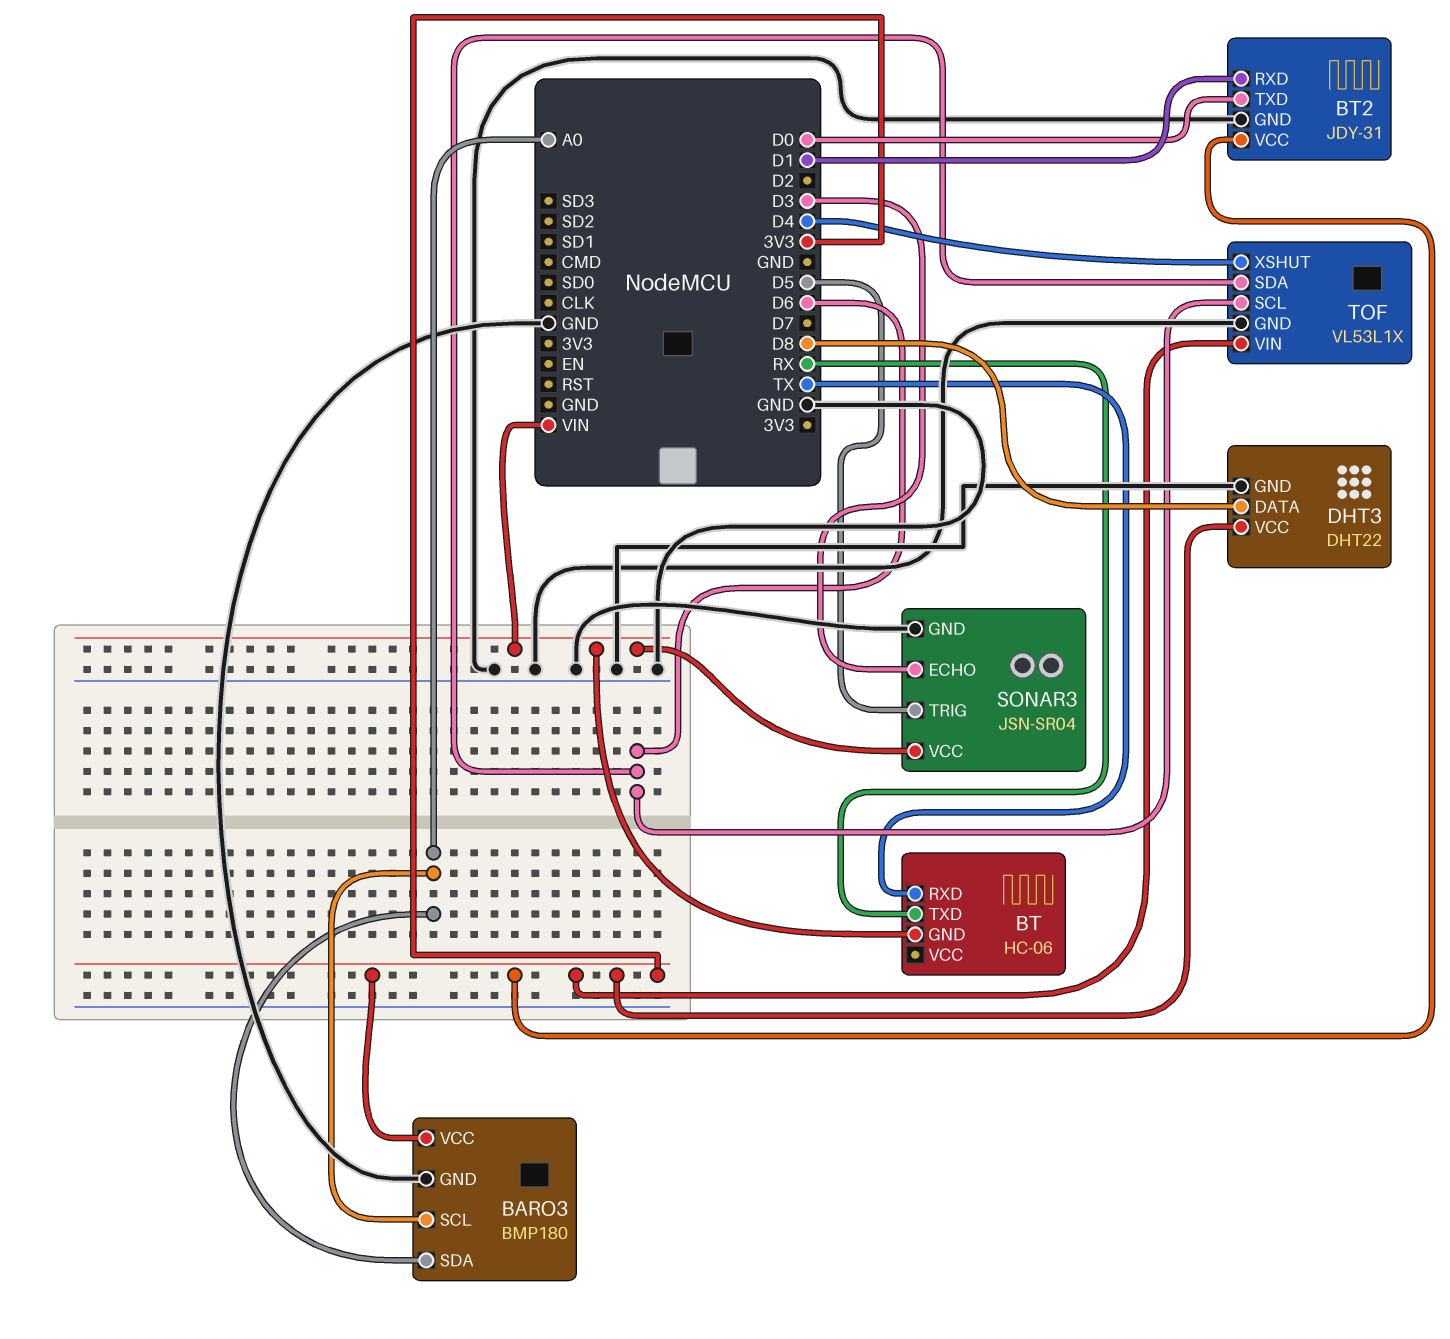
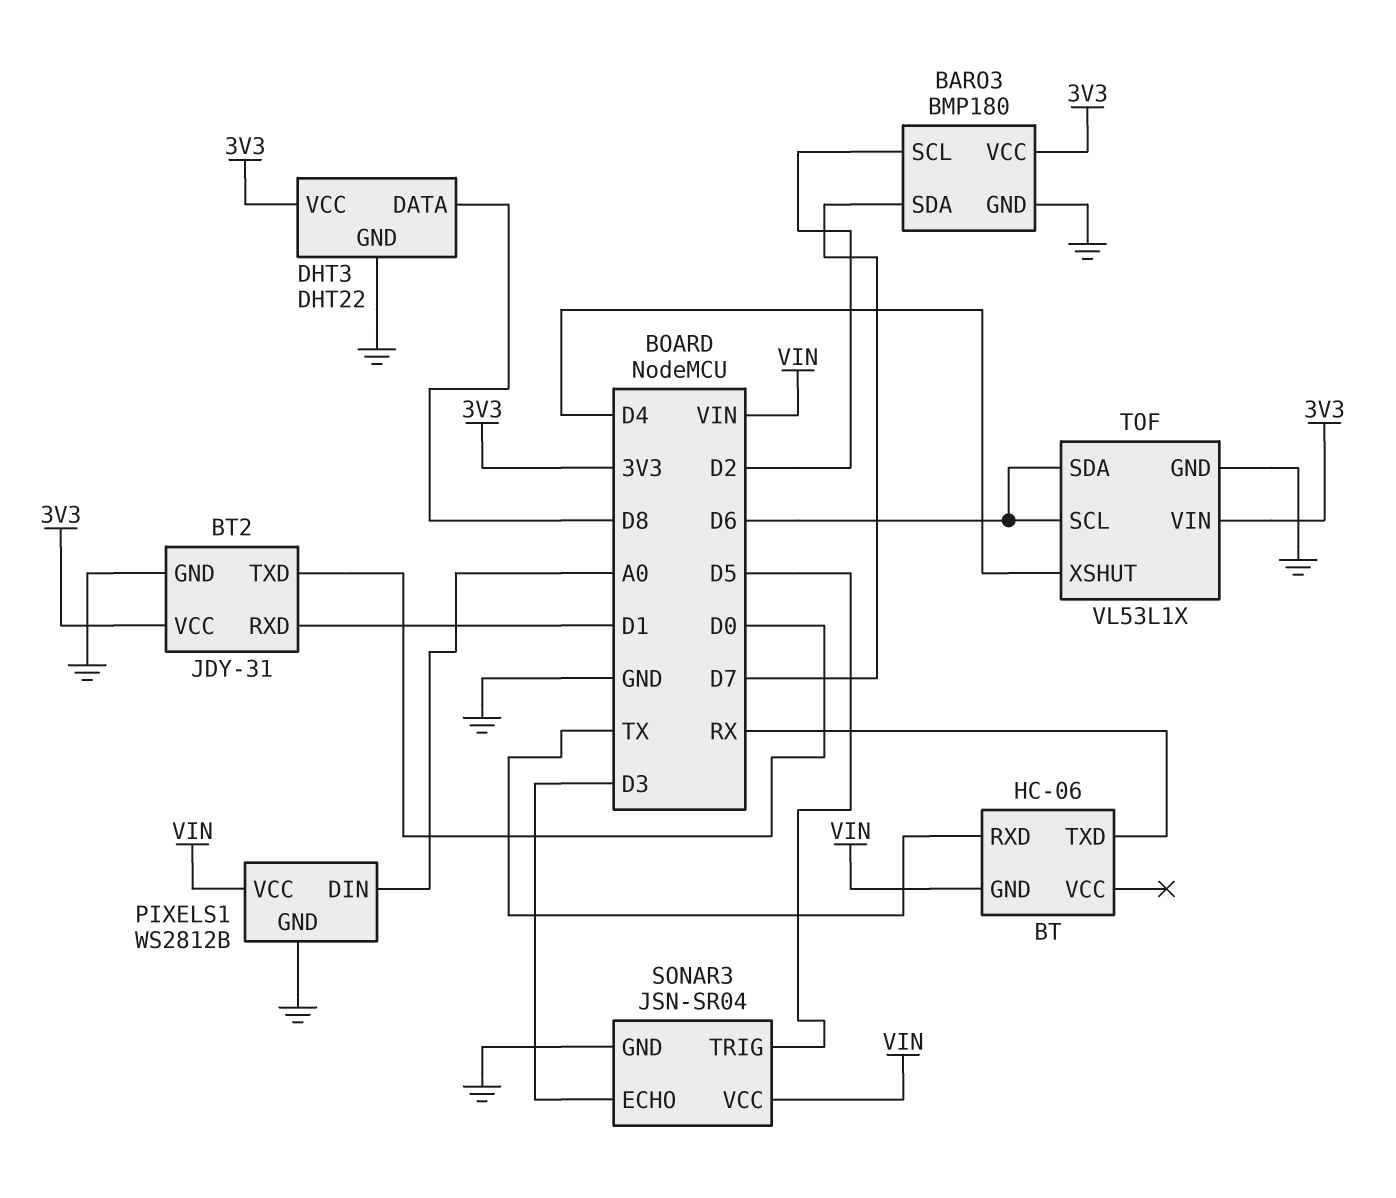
BARO3 pin SCL: A0 -> D2
BARO3 pin SDA: A0 -> D7
PIXELS1: none -> WS2812B
PIXELS1 pin DIN: none -> A0
PIXELS1 pin GND: none -> GND
PIXELS1 pin VCC: none -> VIN

